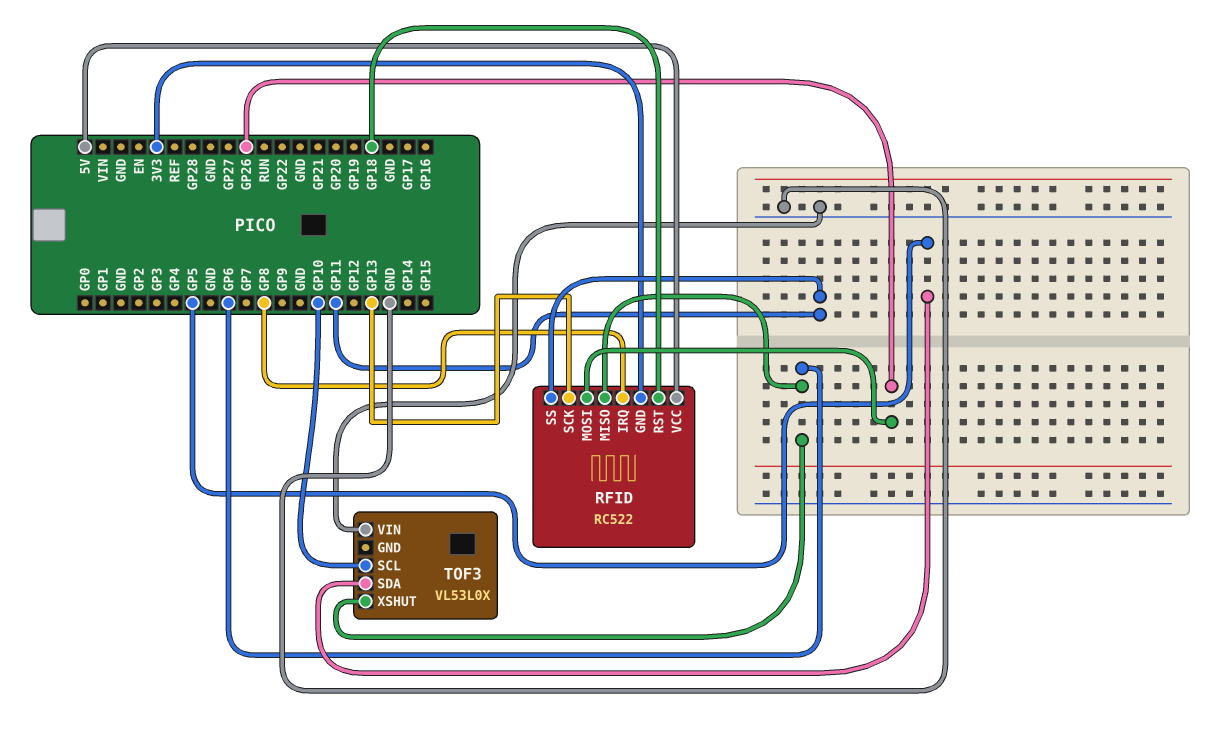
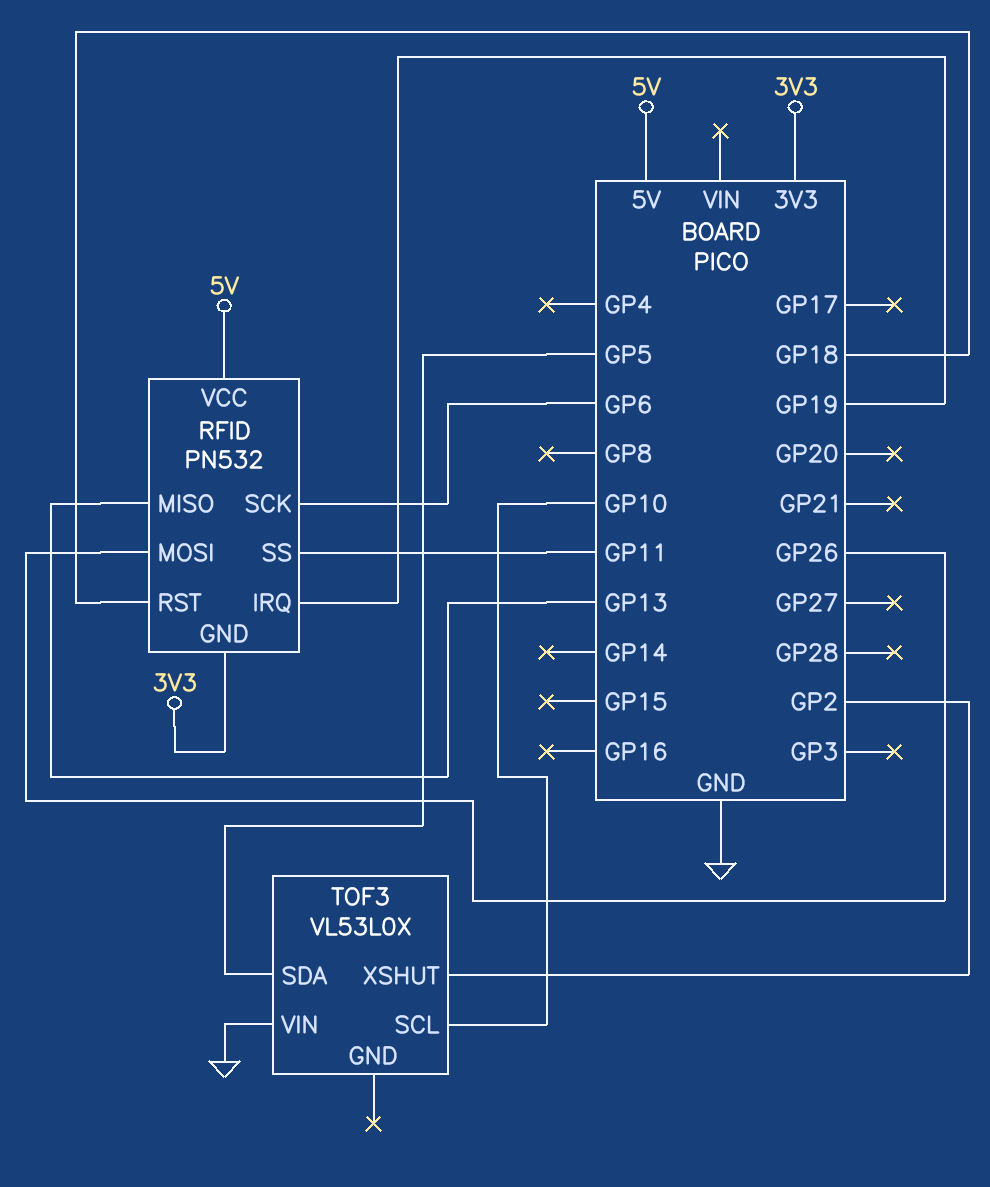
RFID: RC522 -> PN532
RFID pin IRQ: GP8 -> GP19
RFID pin MISO: GP6 -> GP13
RFID pin SCK: GP13 -> GP6
TOF3 pin XSHUT: GP6 -> GP2

